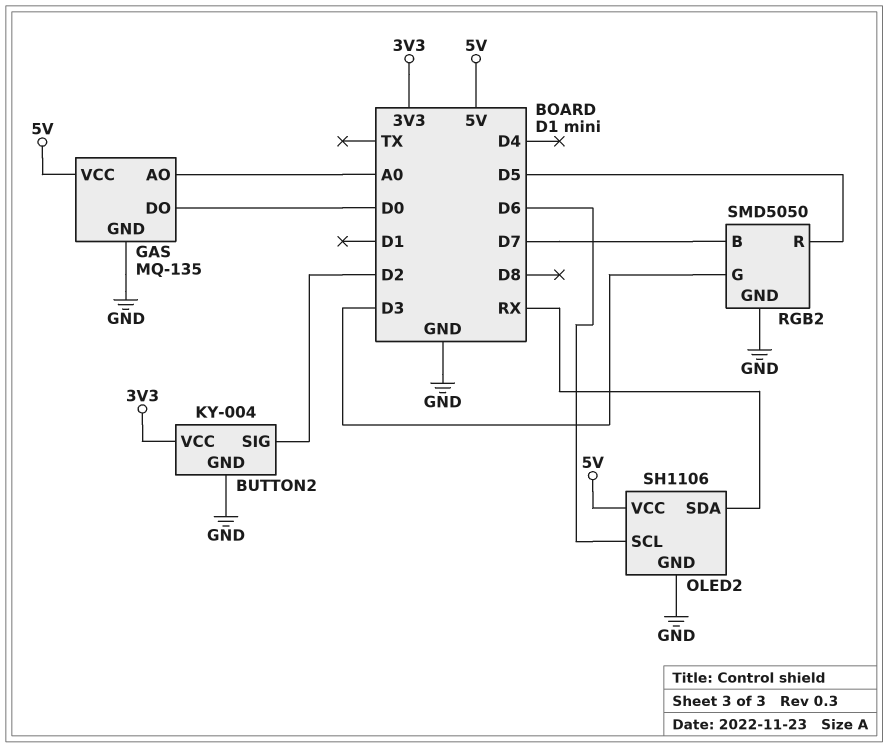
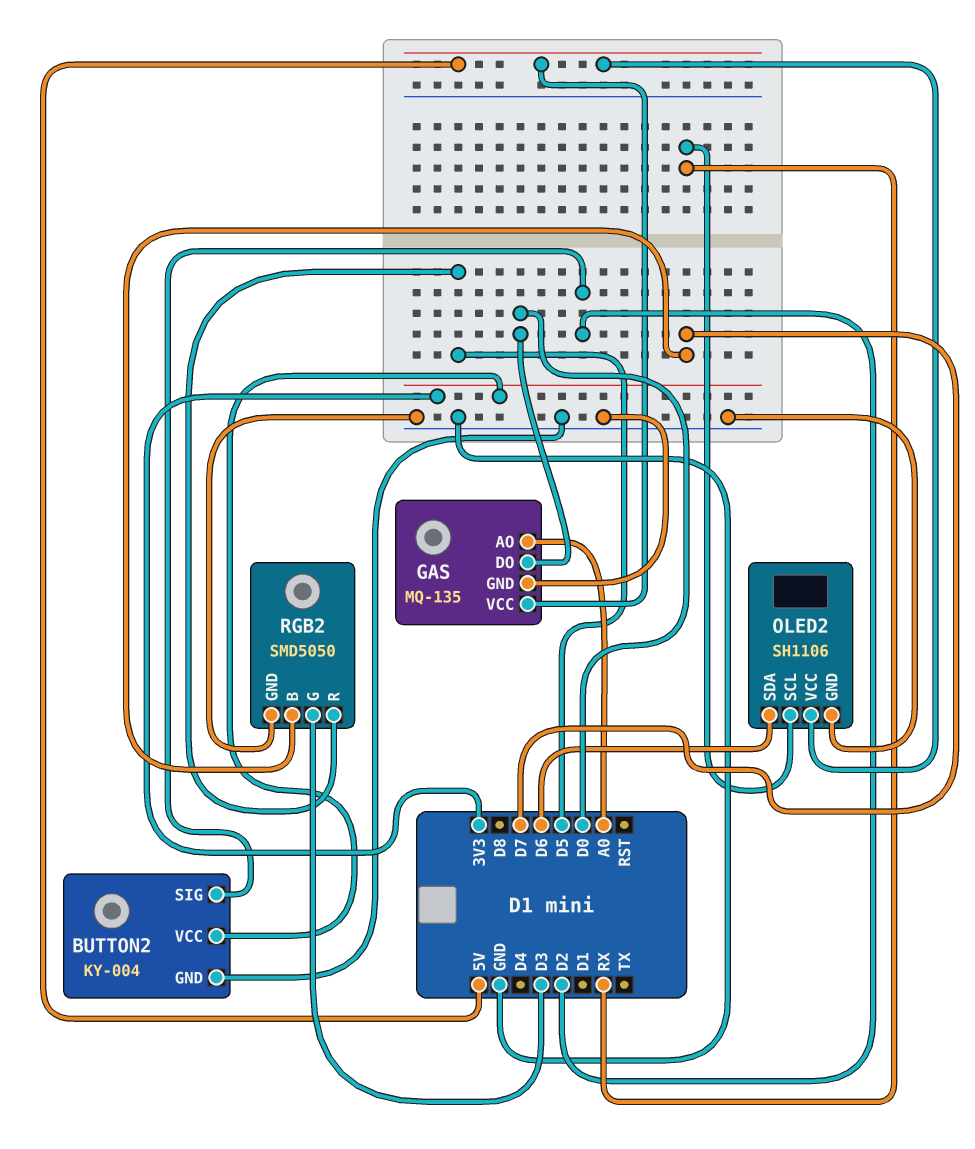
OLED2 pin SCL: D6 -> RX
OLED2 pin SDA: RX -> D6

